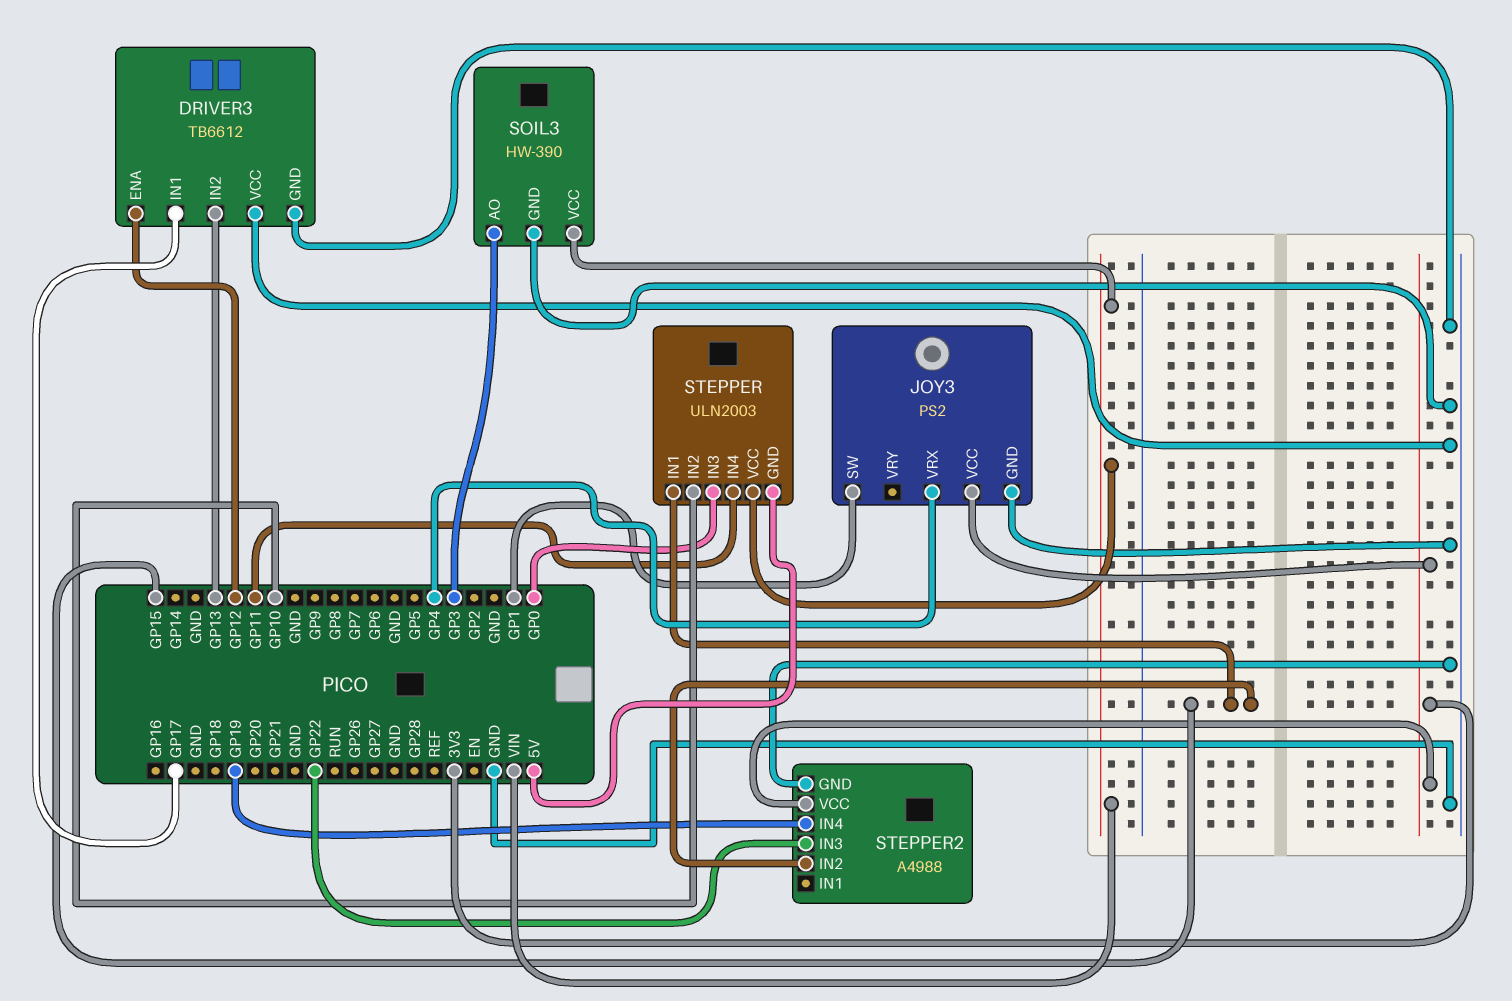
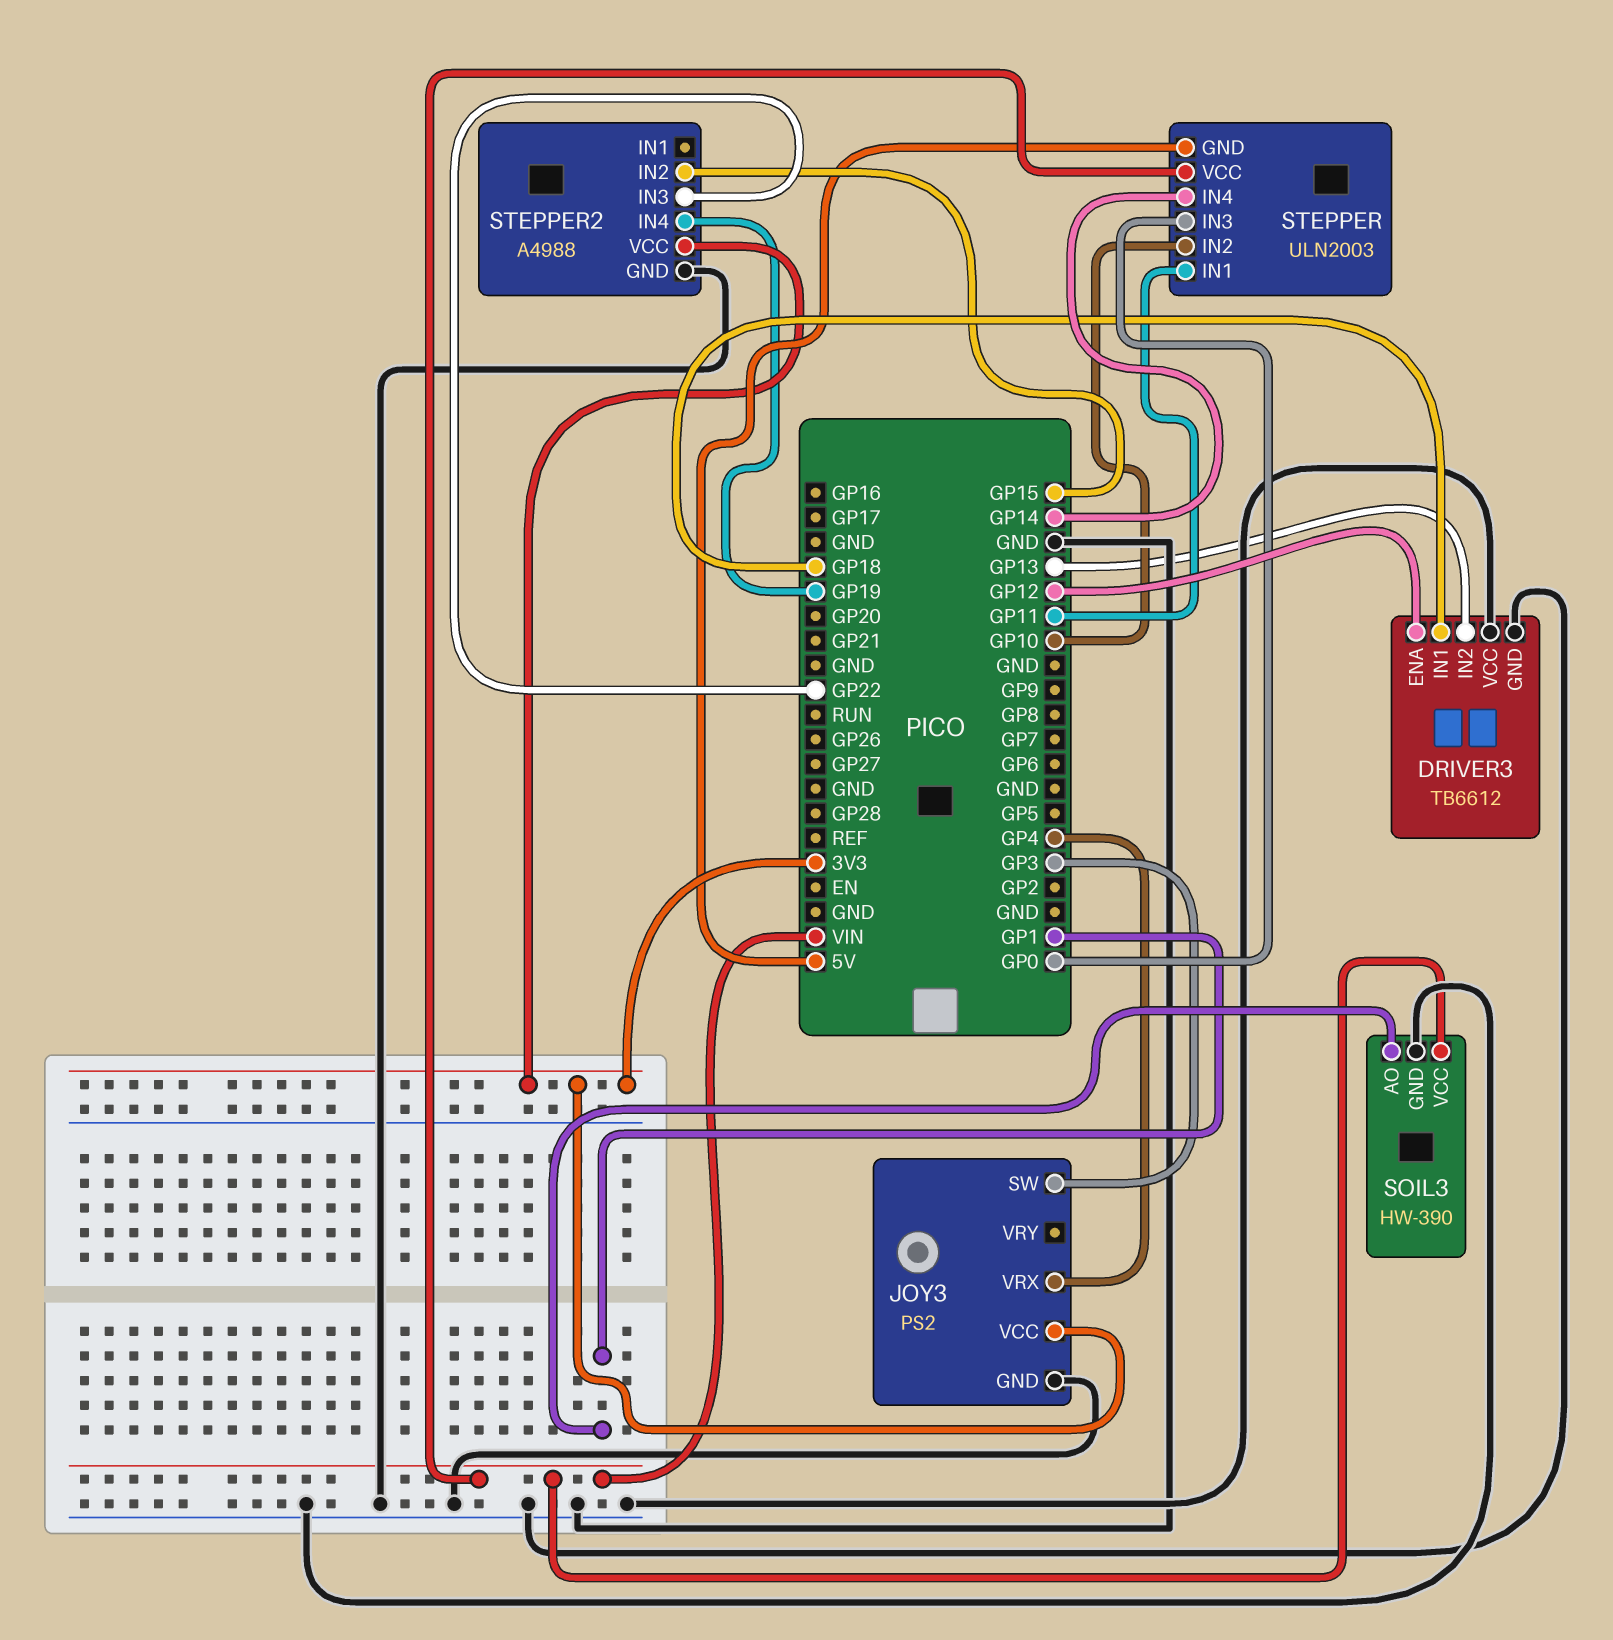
DRIVER3 pin IN1: GP17 -> GP18
JOY3 pin SW: GP1 -> GP3
SOIL3 pin AO: GP3 -> GP1
STEPPER pin IN1: GP15 -> GP11
STEPPER pin IN4: GP11 -> GP14

